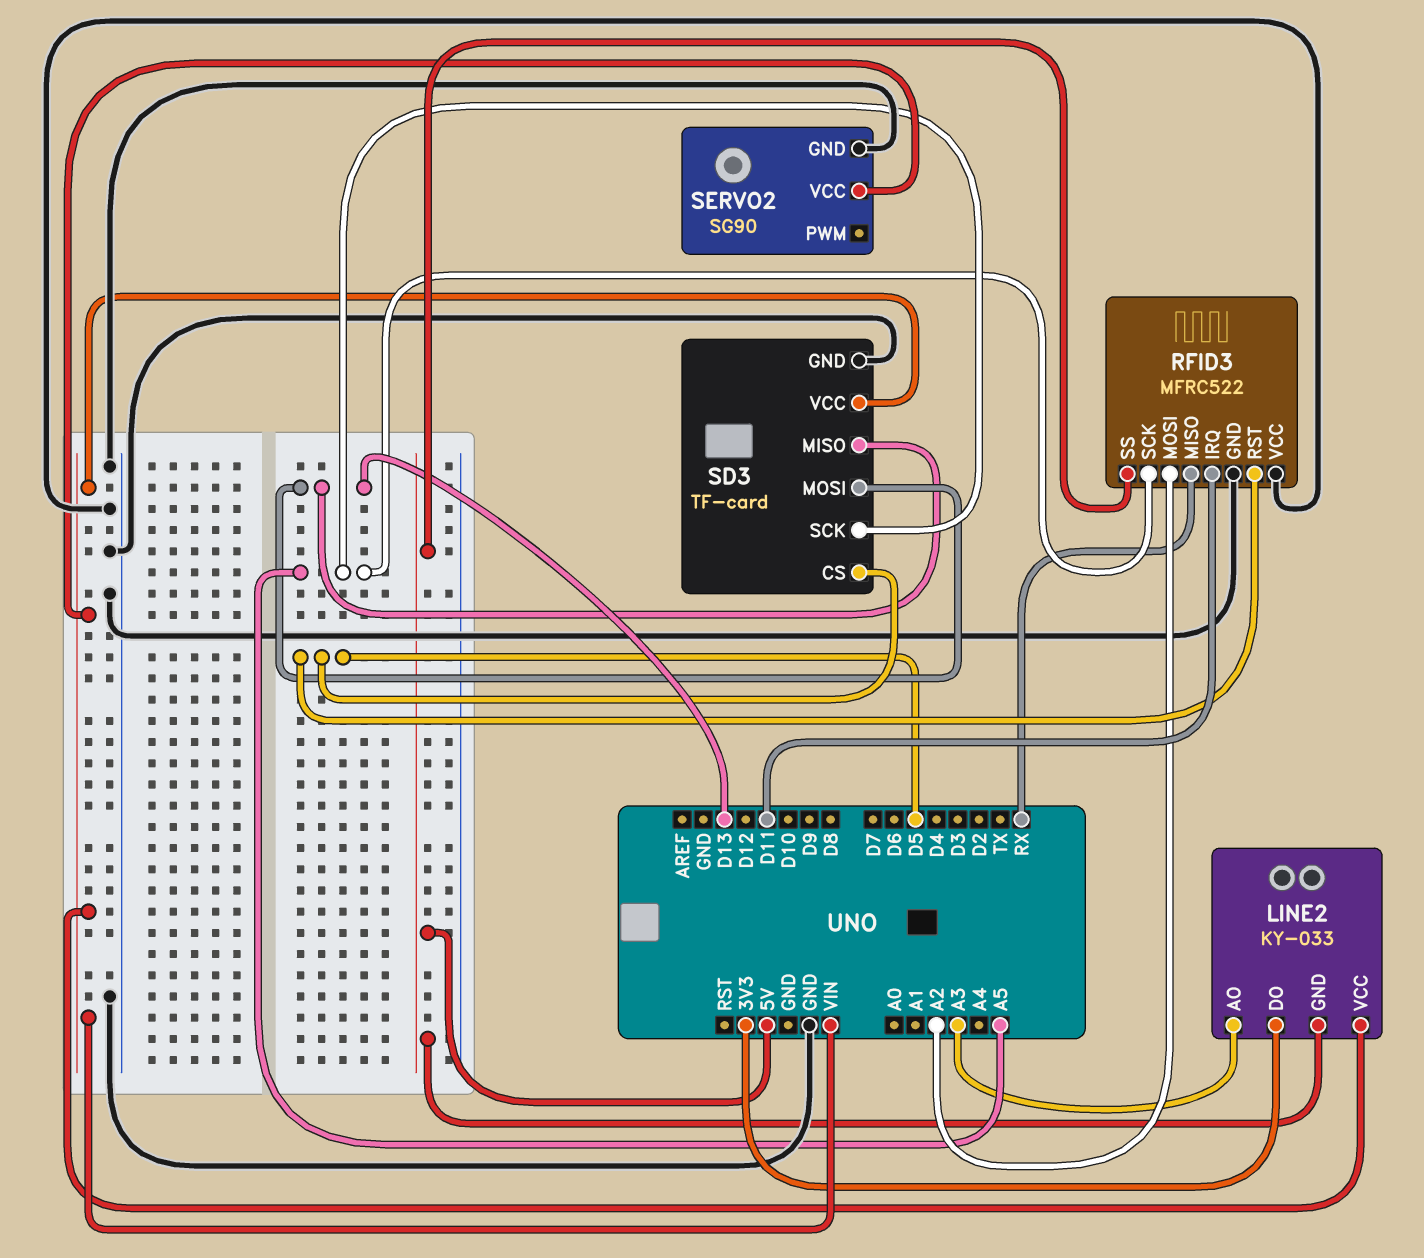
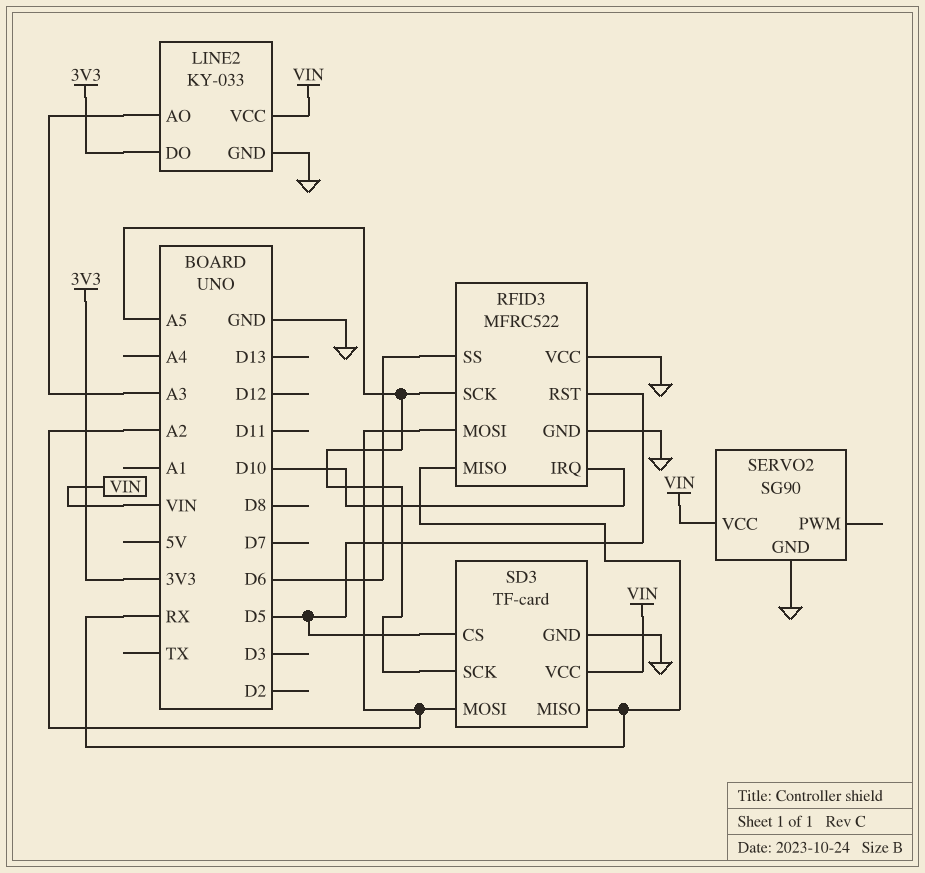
LINE2 pin GND: 5V -> GND
RFID3 pin IRQ: D11 -> D10
RFID3 pin SS: 5V -> D6
SD3 pin MISO: D13 -> RX
SD3 pin MOSI: D13 -> A2

